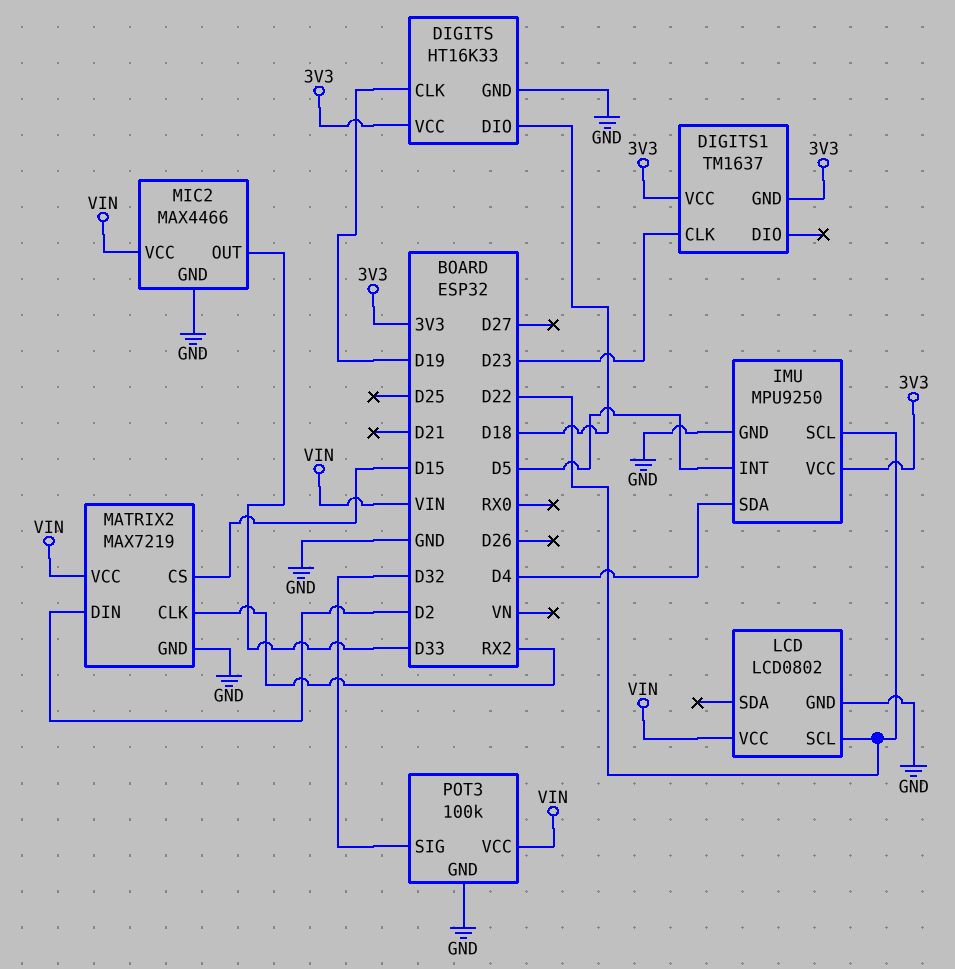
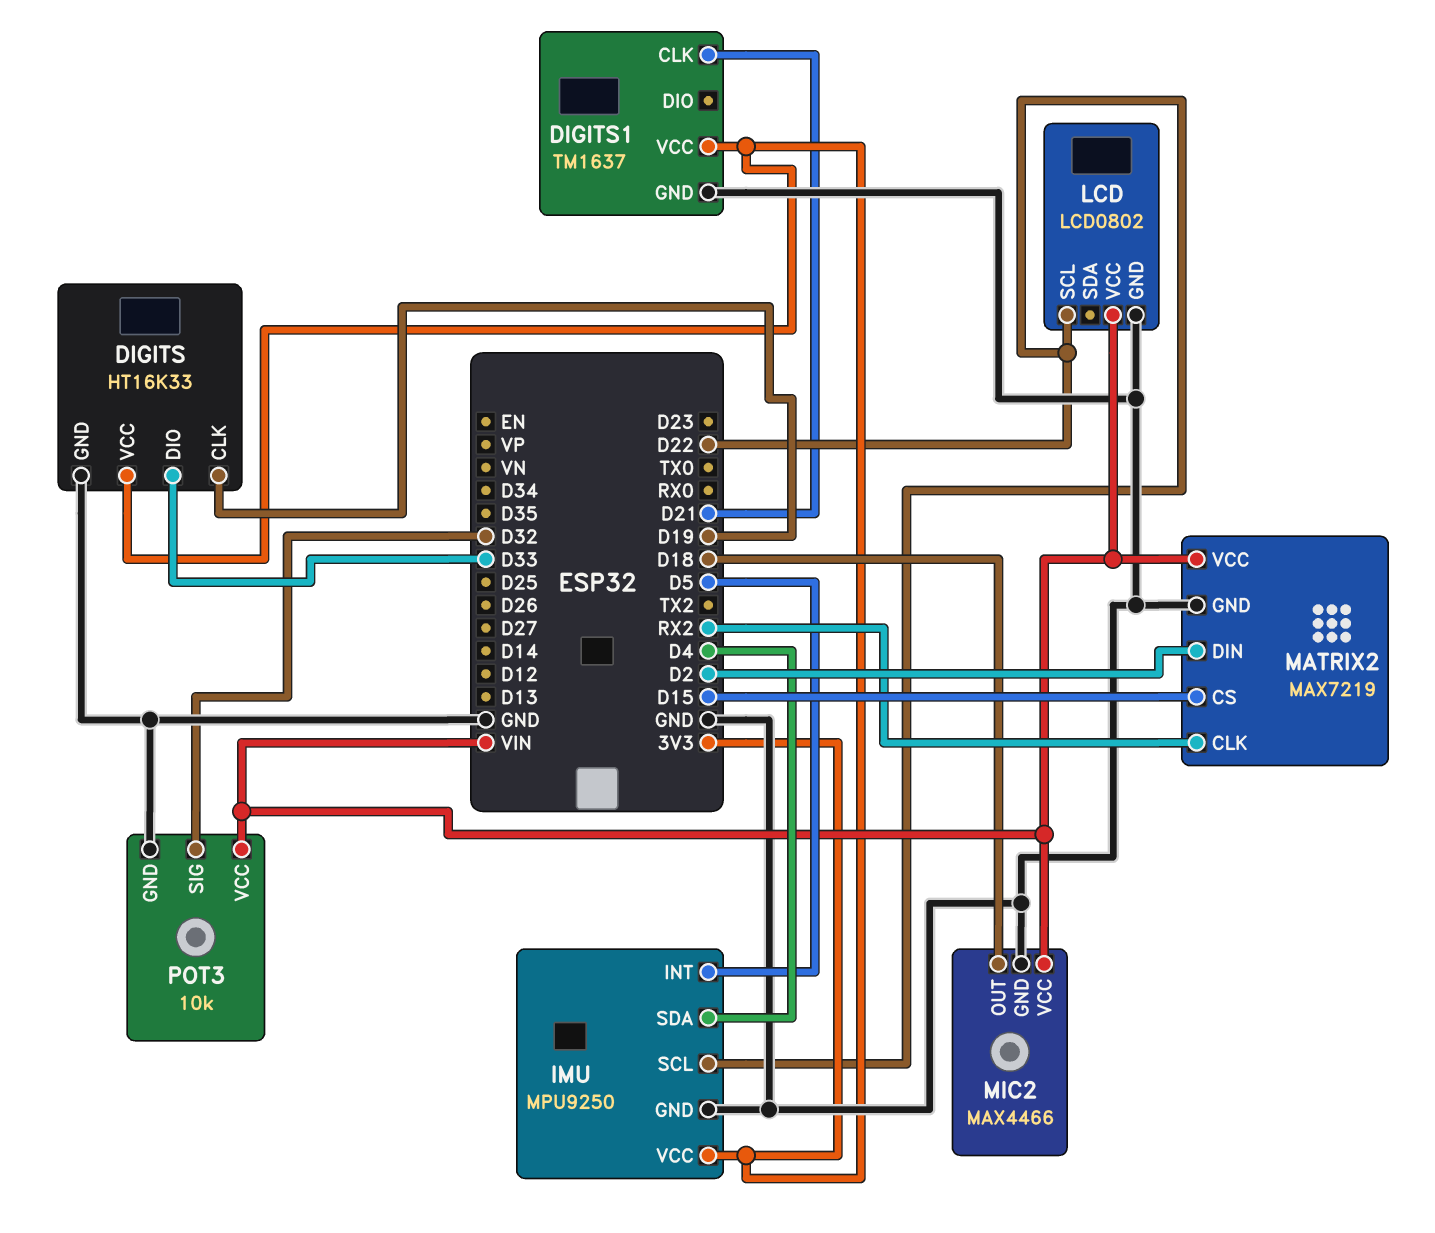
DIGITS pin DIO: D18 -> D33
DIGITS1 pin CLK: D23 -> D21
DIGITS1 pin GND: 3V3 -> GND
MIC2 pin OUT: D33 -> D18
POT3: 100k -> 10k

